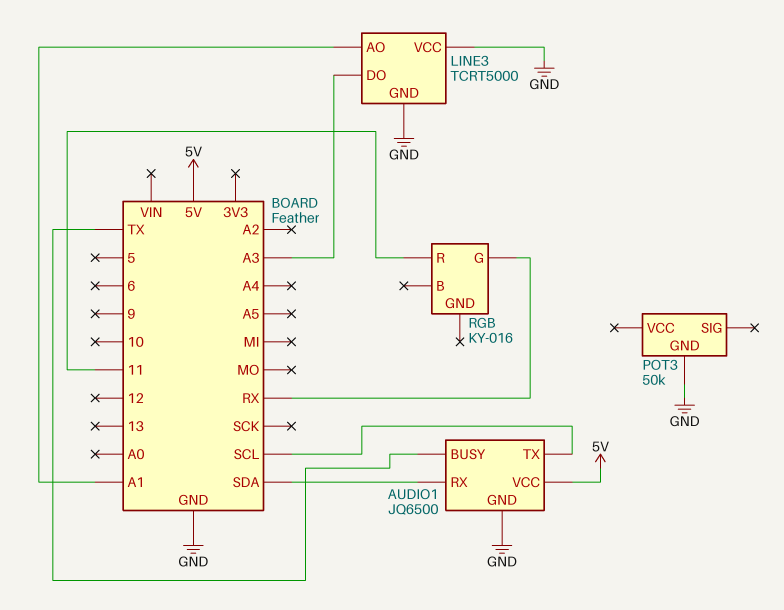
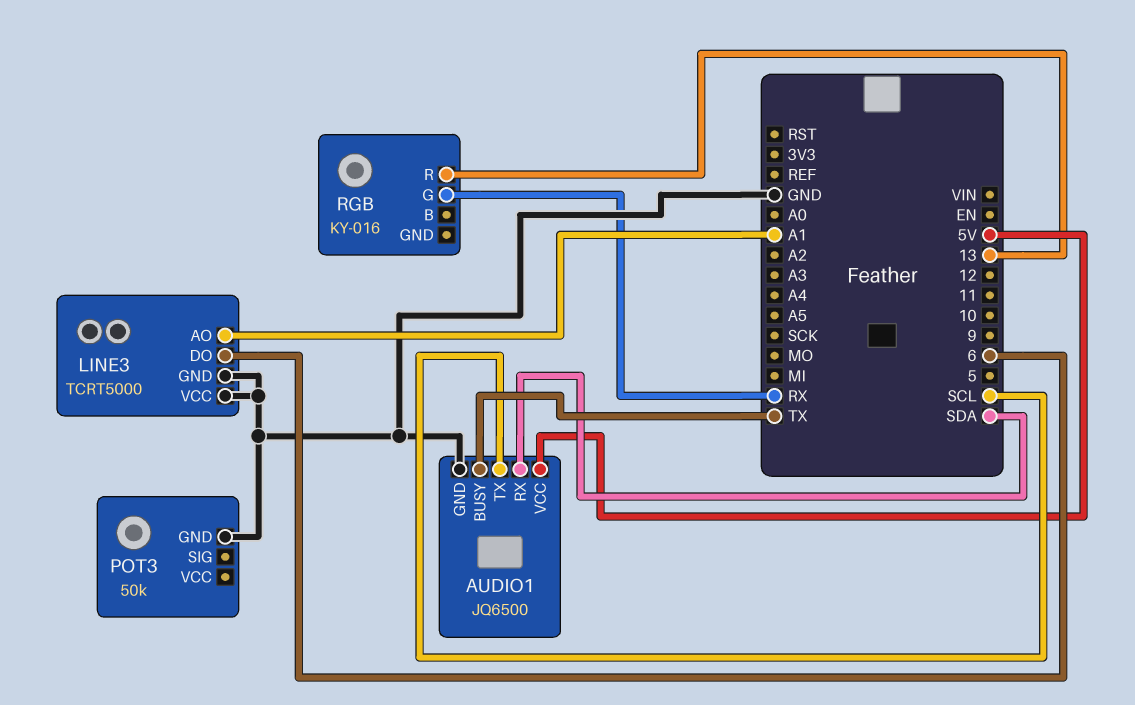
LINE3 pin DO: A3 -> 6
RGB pin R: 11 -> 13

